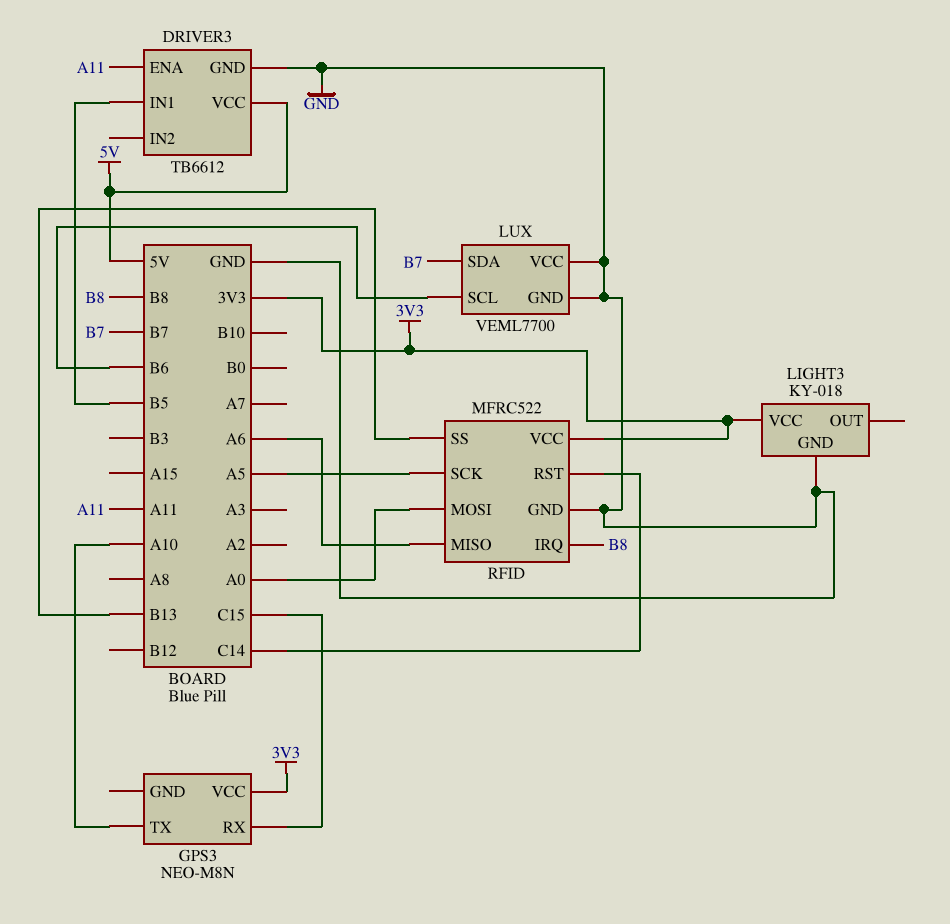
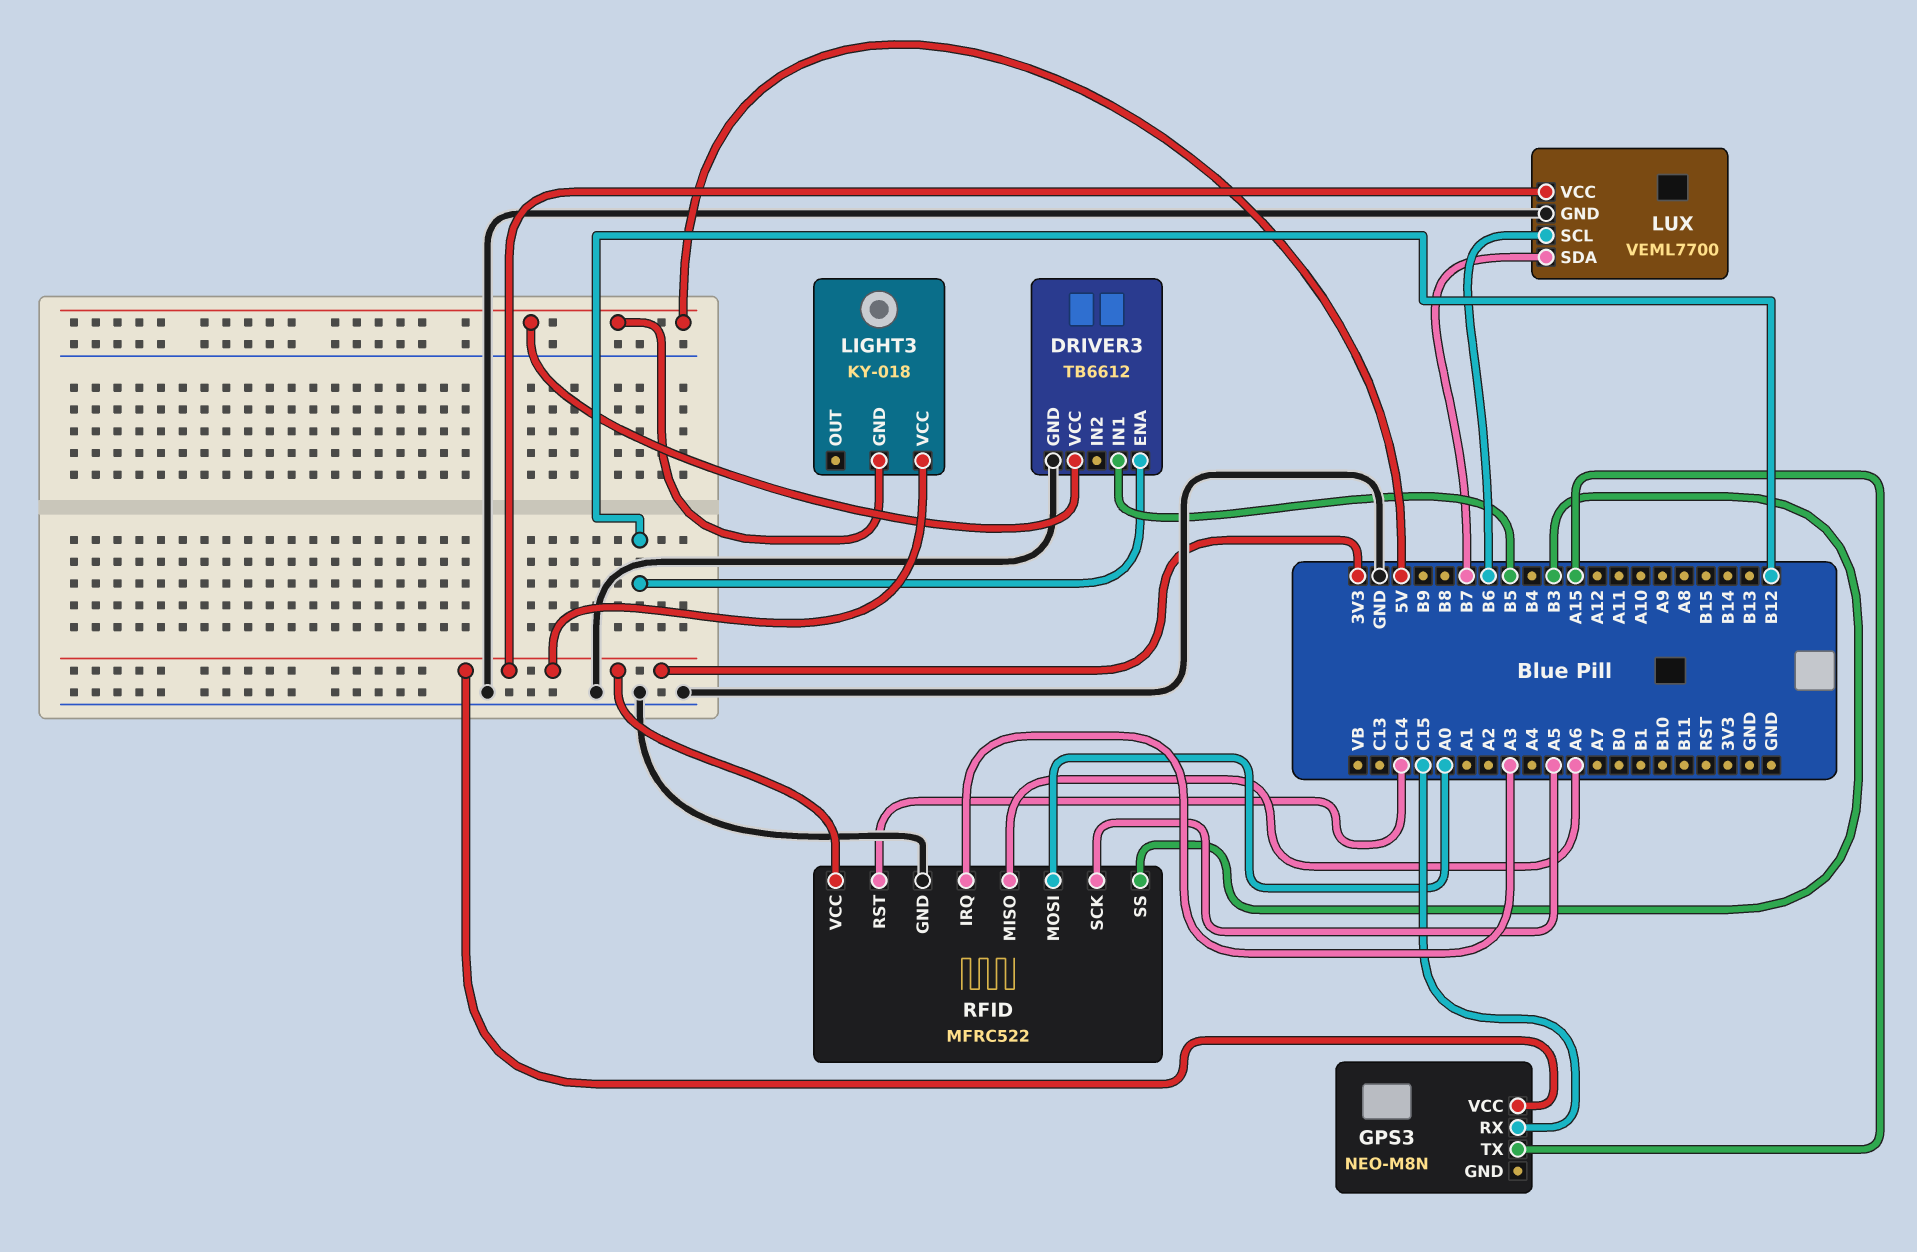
DRIVER3 pin ENA: A11 -> B12
GPS3 pin TX: A10 -> A15
LIGHT3 pin GND: GND -> 5V
LUX pin VCC: GND -> 3V3
RFID pin IRQ: B8 -> A3
RFID pin SS: B13 -> B3

